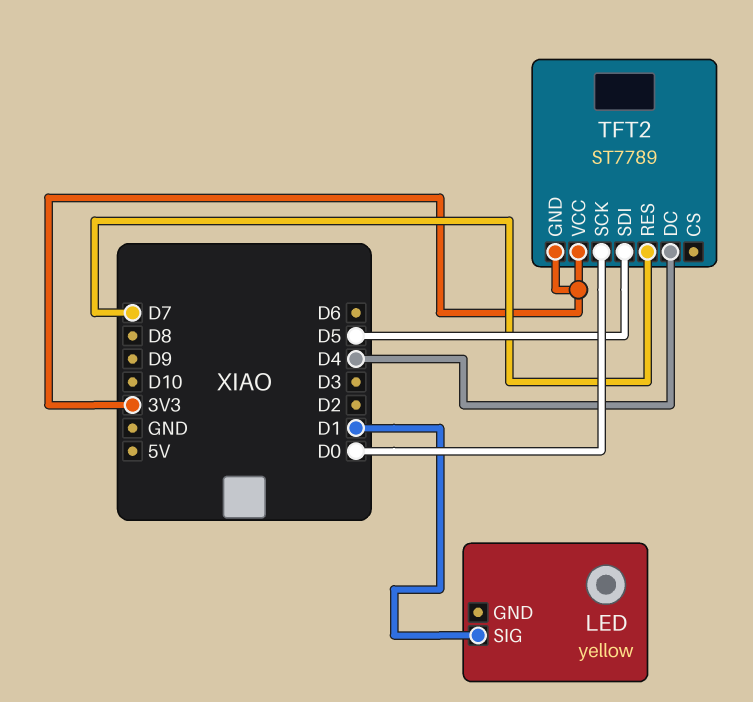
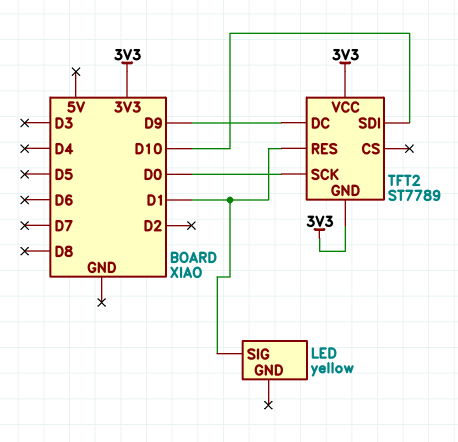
TFT2 pin DC: D4 -> D9
TFT2 pin RES: D7 -> D1
TFT2 pin SDI: D5 -> D10

